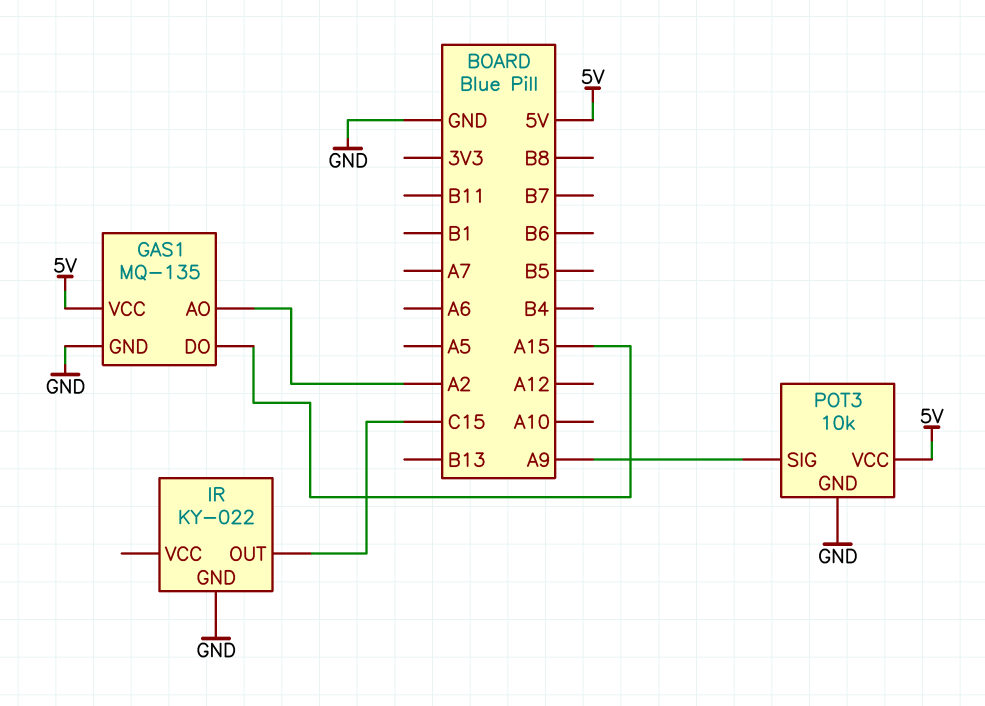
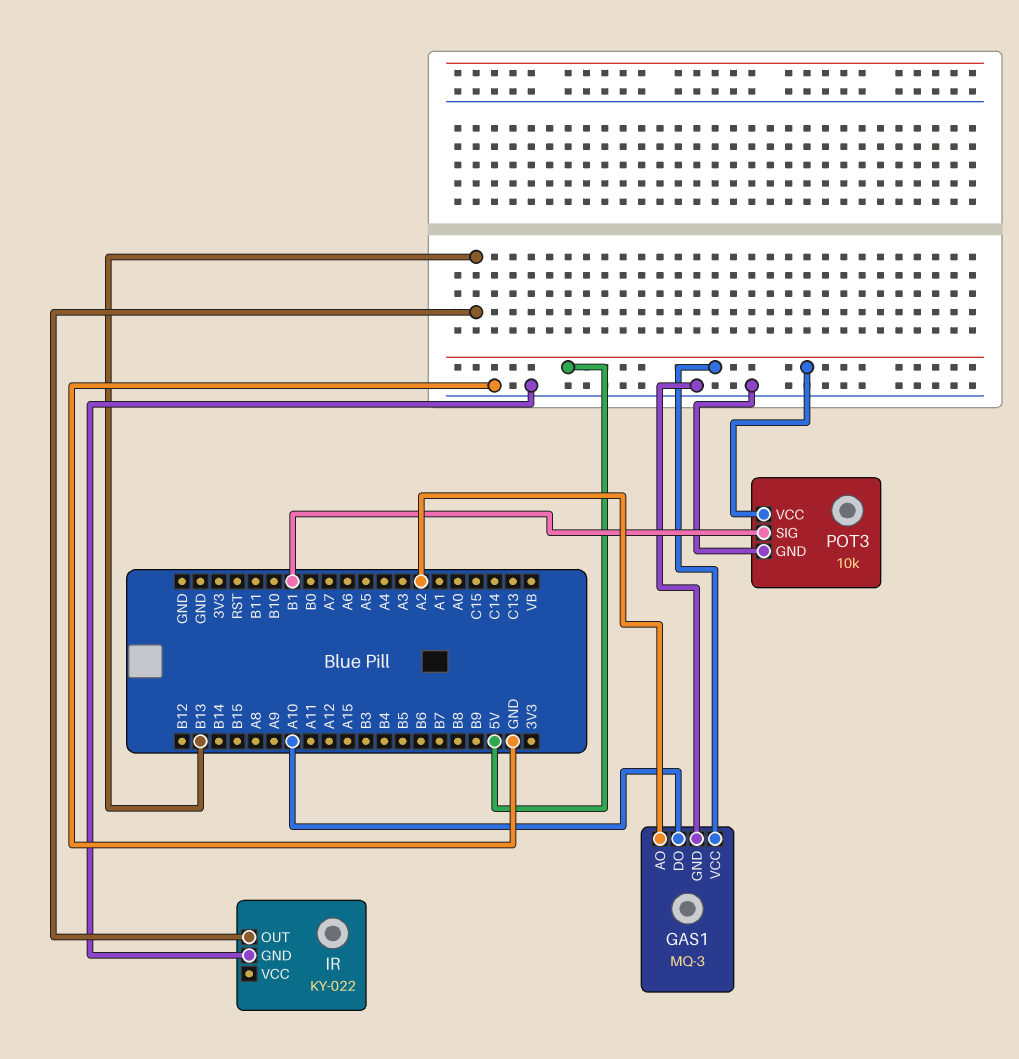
GAS1: MQ-135 -> MQ-3
GAS1 pin DO: A15 -> A10
IR pin OUT: C15 -> B13
POT3 pin SIG: A9 -> B1

